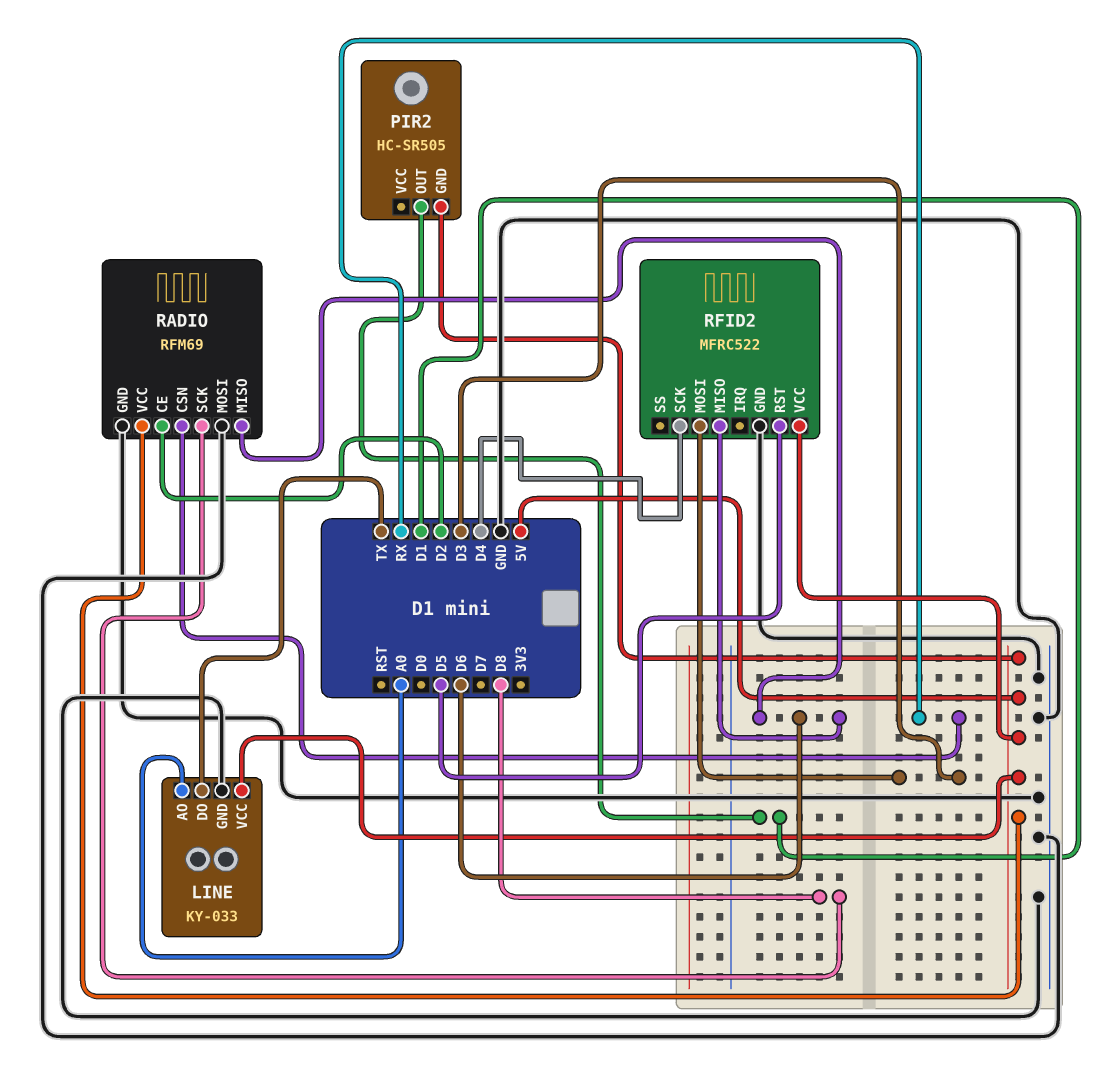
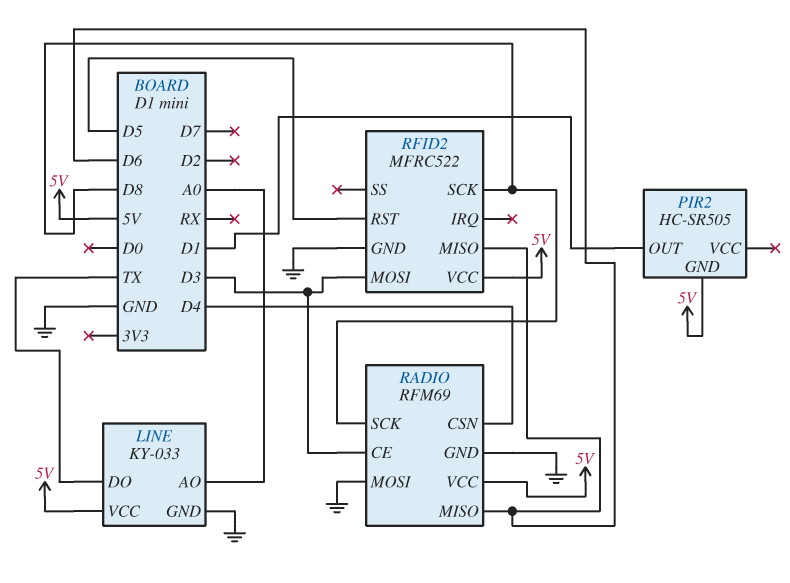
RADIO pin CE: D2 -> D3
RADIO pin CSN: RX -> D4
RFID2 pin SCK: D4 -> D8

